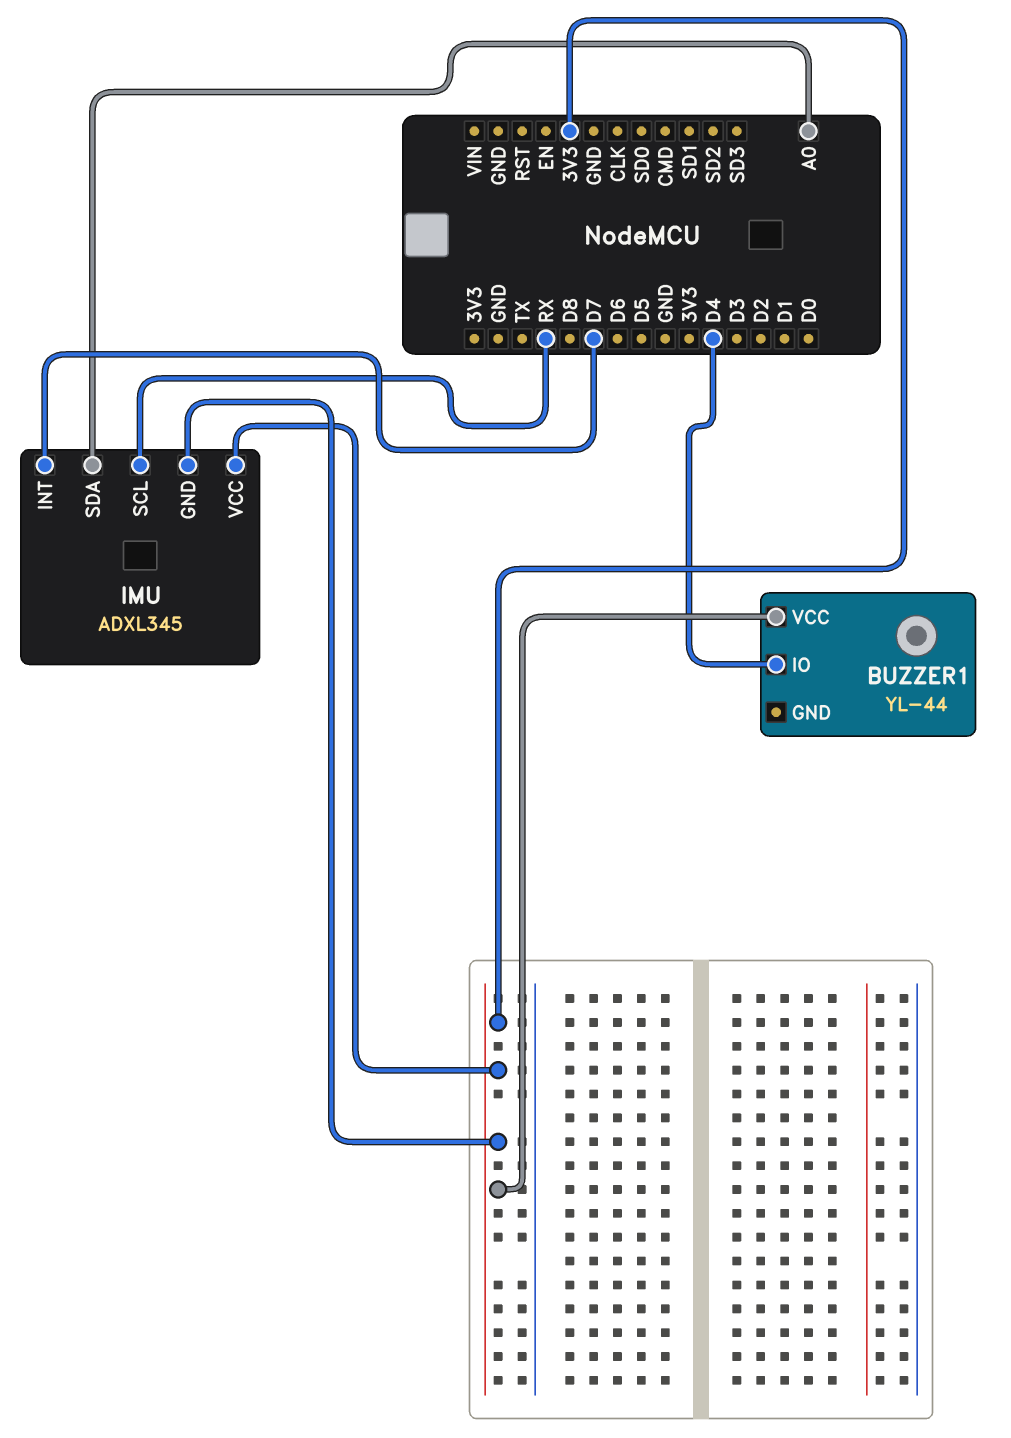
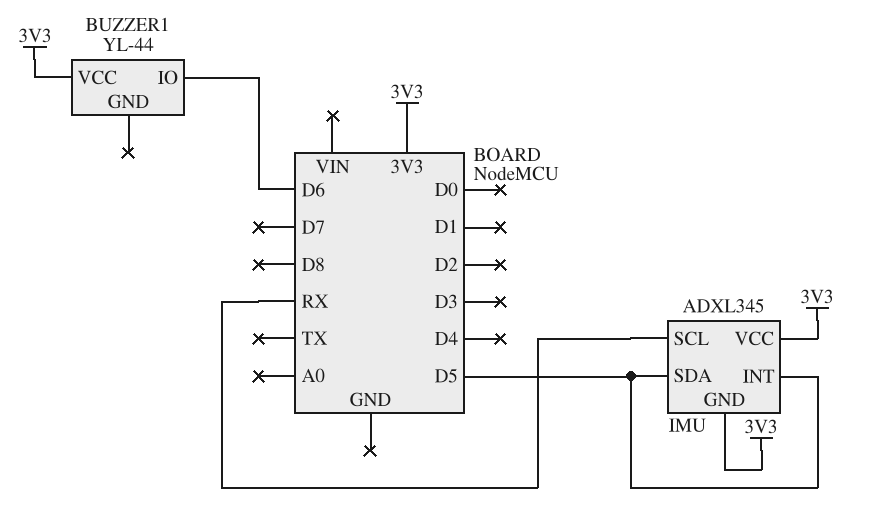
BUZZER1 pin IO: D4 -> D6
IMU pin INT: D7 -> D5
IMU pin SDA: A0 -> D5

